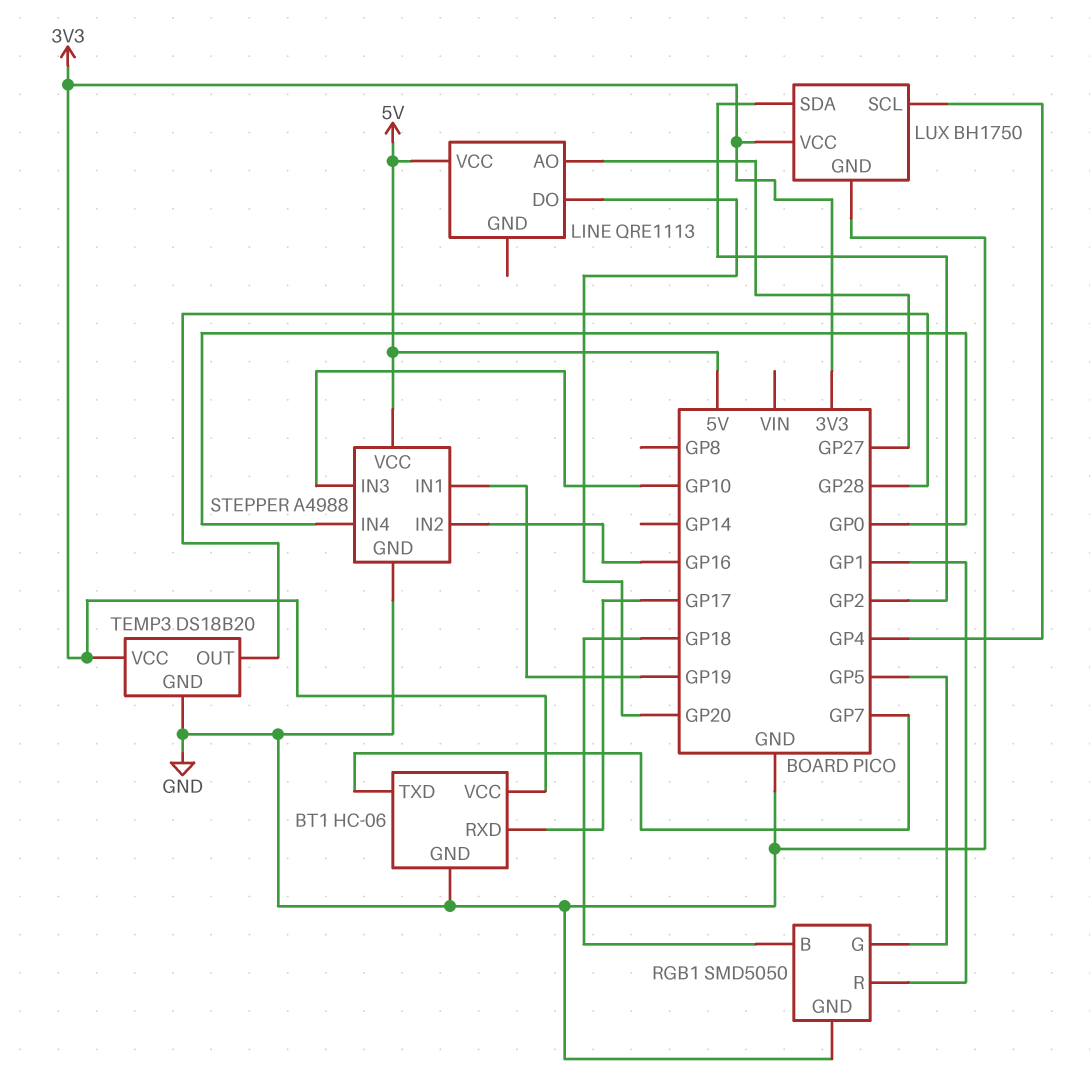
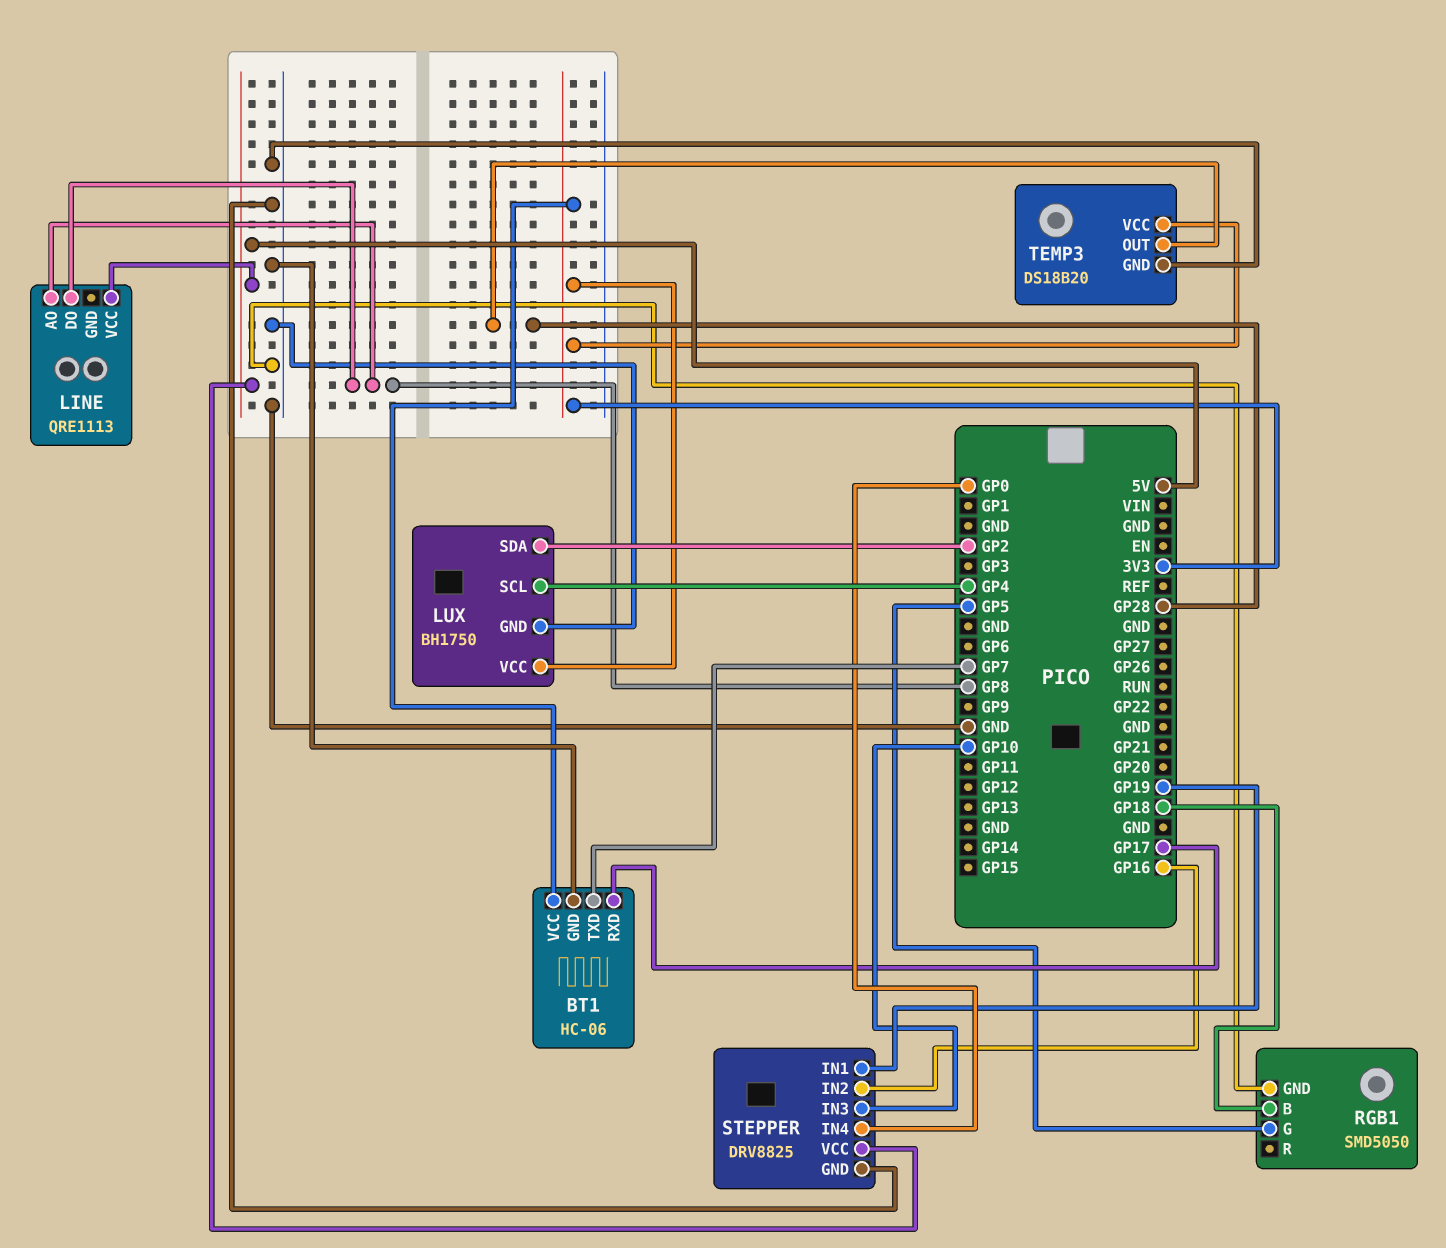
LINE pin AO: GP27 -> GP8
LINE pin DO: GP20 -> GP8
RGB1 pin R: GP1 -> none
STEPPER: A4988 -> DRV8825

